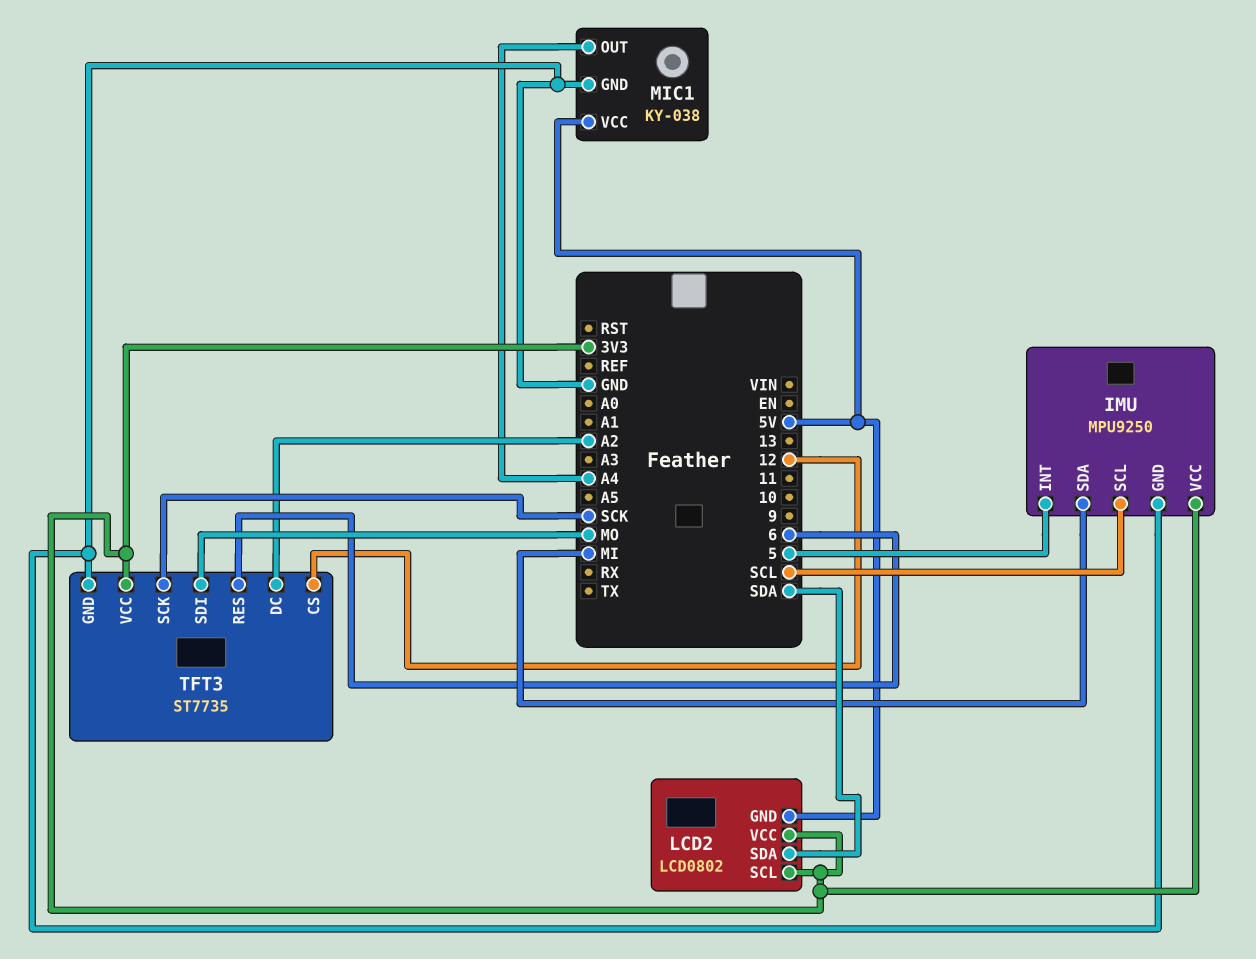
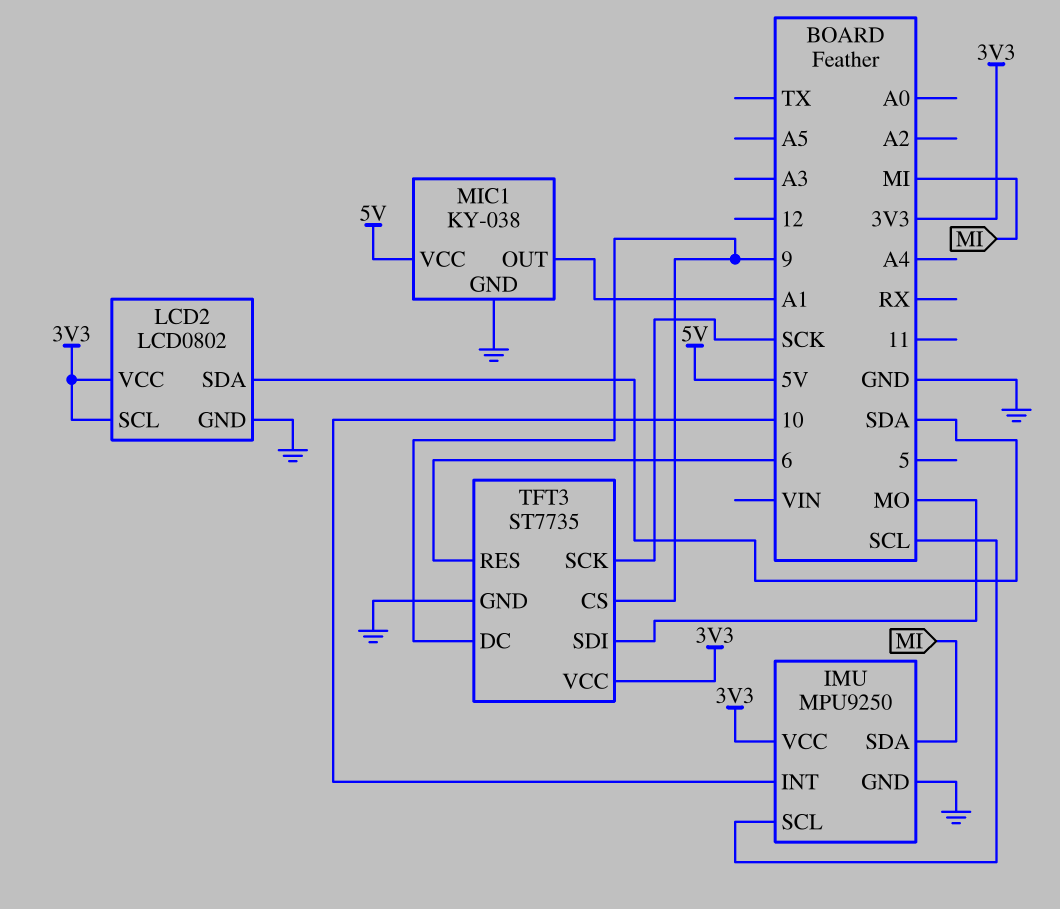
IMU pin INT: 5 -> 10
LCD2 pin GND: 5V -> GND
MIC1 pin OUT: A4 -> A1
TFT3 pin CS: 12 -> 9
TFT3 pin DC: A2 -> 9

